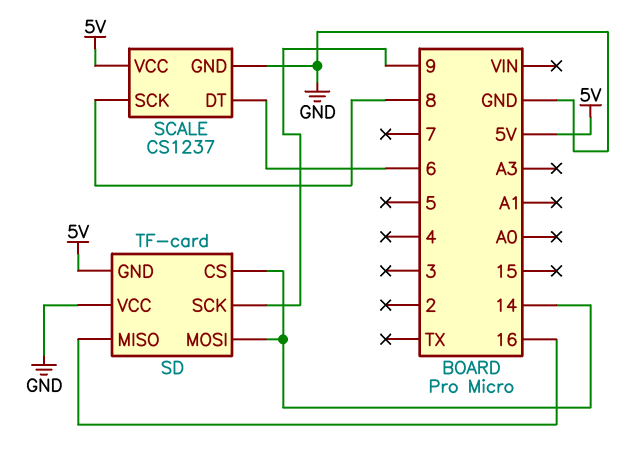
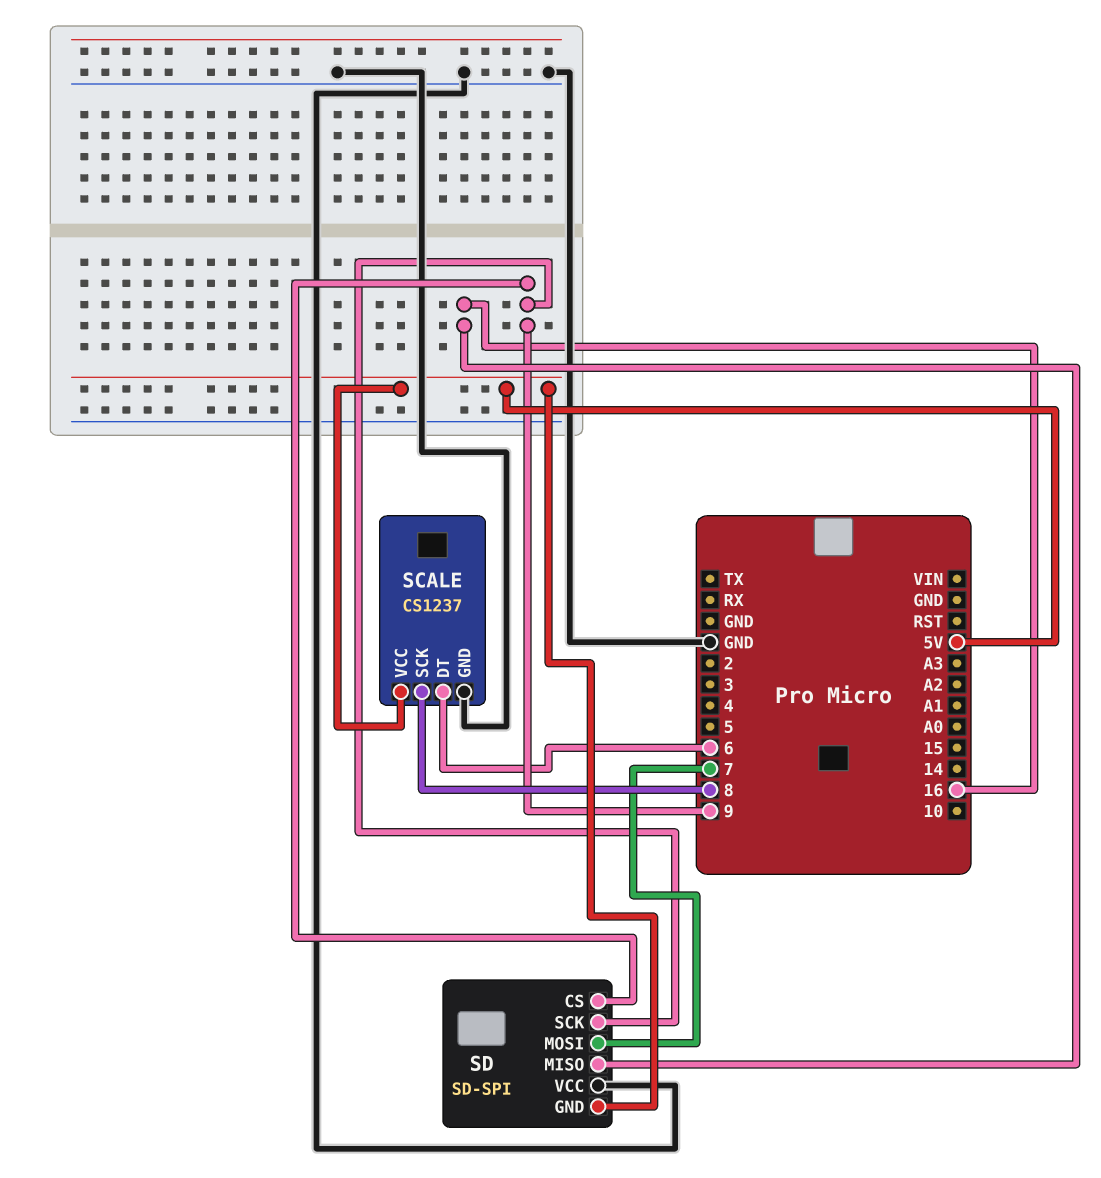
SD: TF-card -> SD-SPI
SD pin CS: 14 -> 9
SD pin MOSI: 14 -> 7

